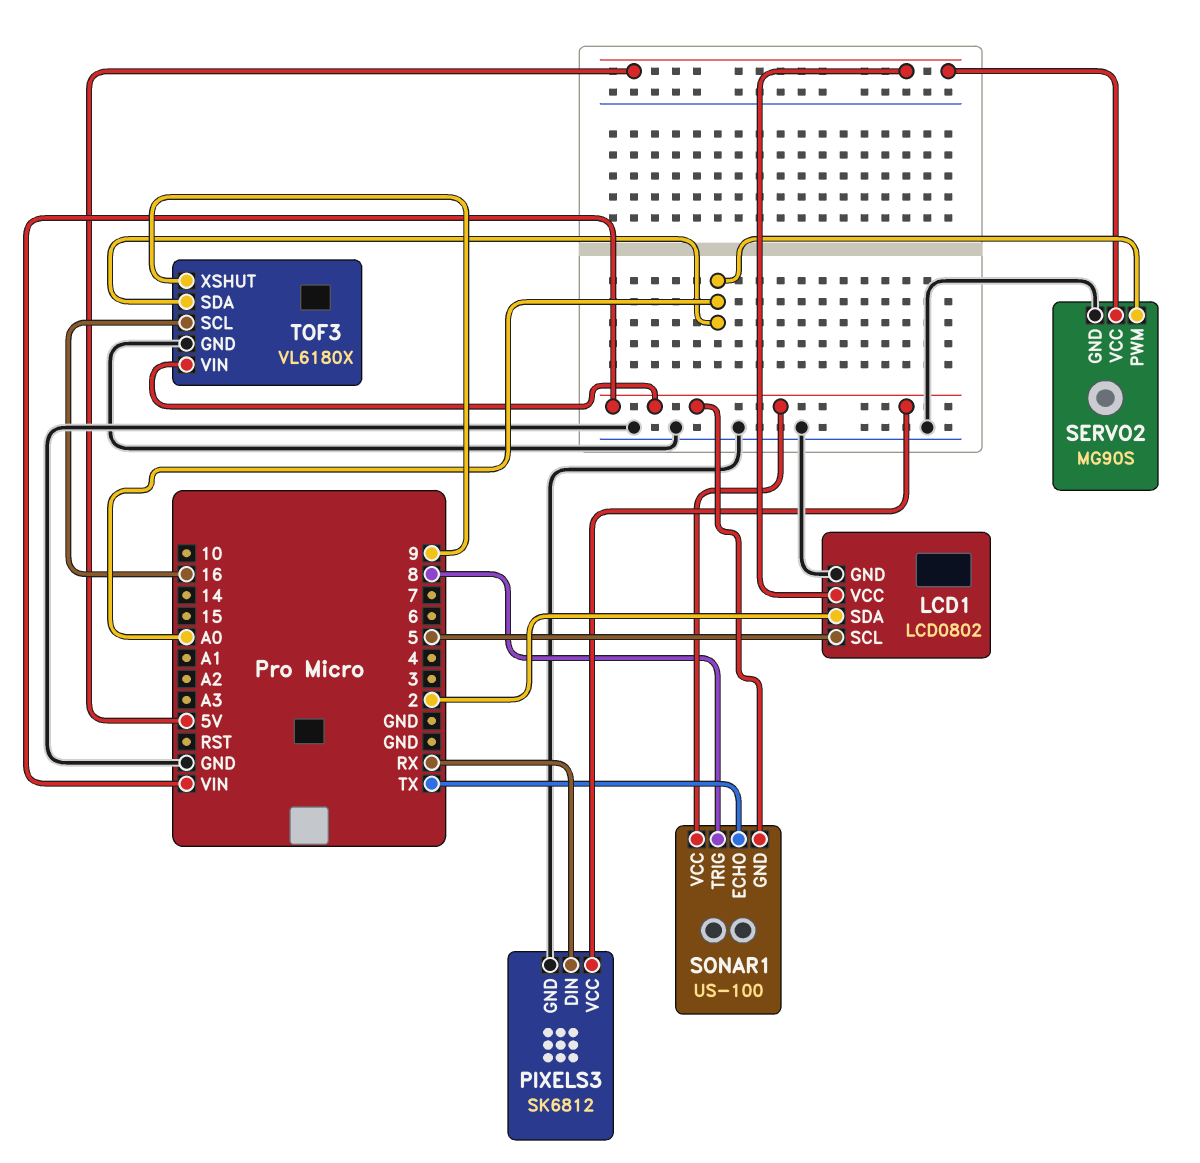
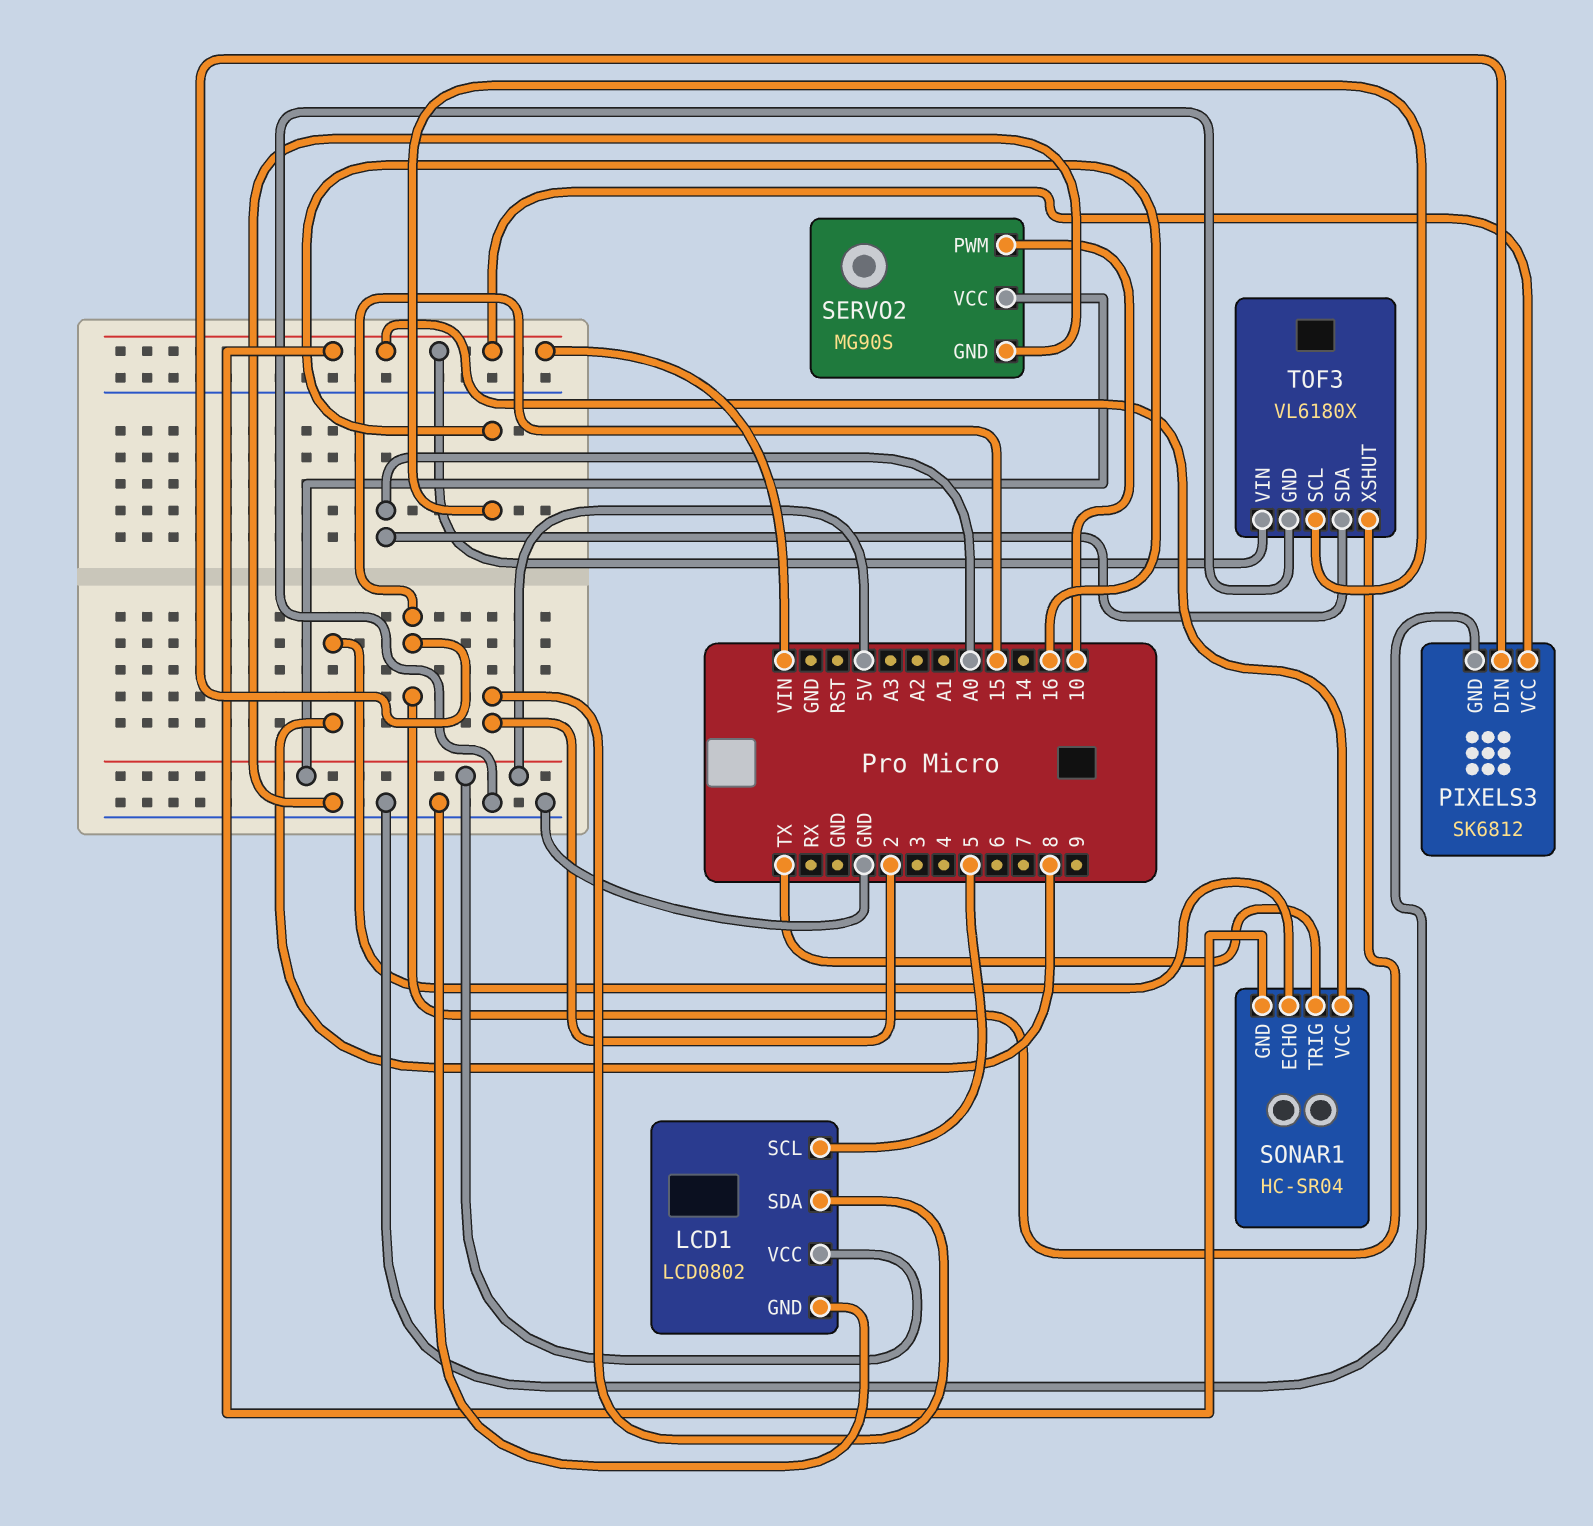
PIXELS3 pin DIN: RX -> 15
SERVO2 pin PWM: A0 -> 10
SONAR1: US-100 -> HC-SR04
SONAR1 pin ECHO: TX -> 8
SONAR1 pin TRIG: 8 -> TX
TOF3 pin XSHUT: 9 -> 15

